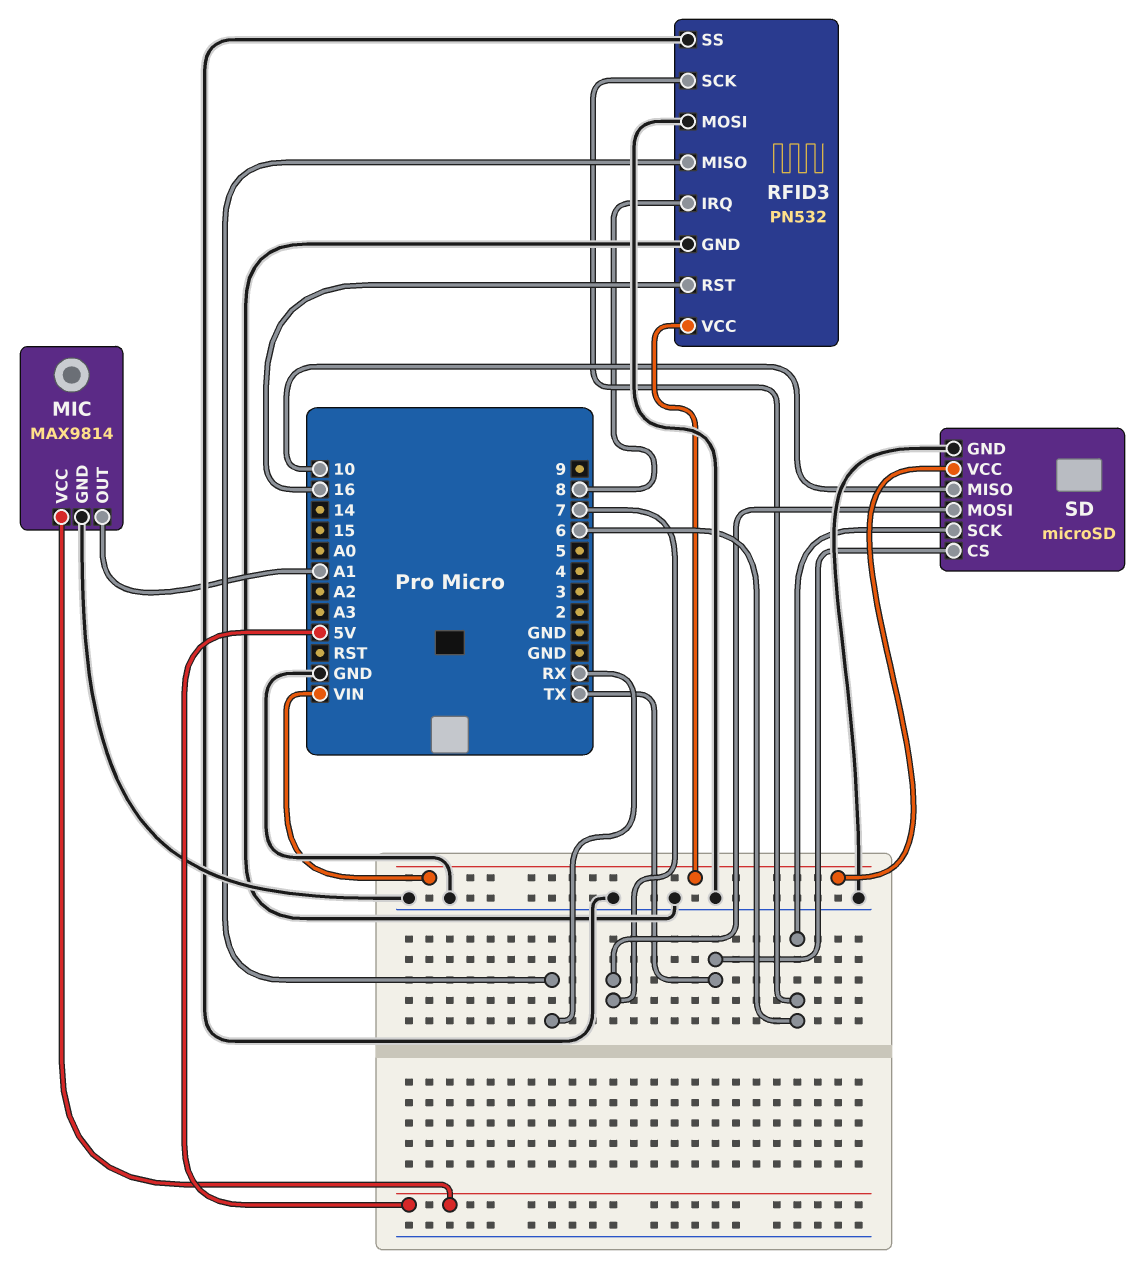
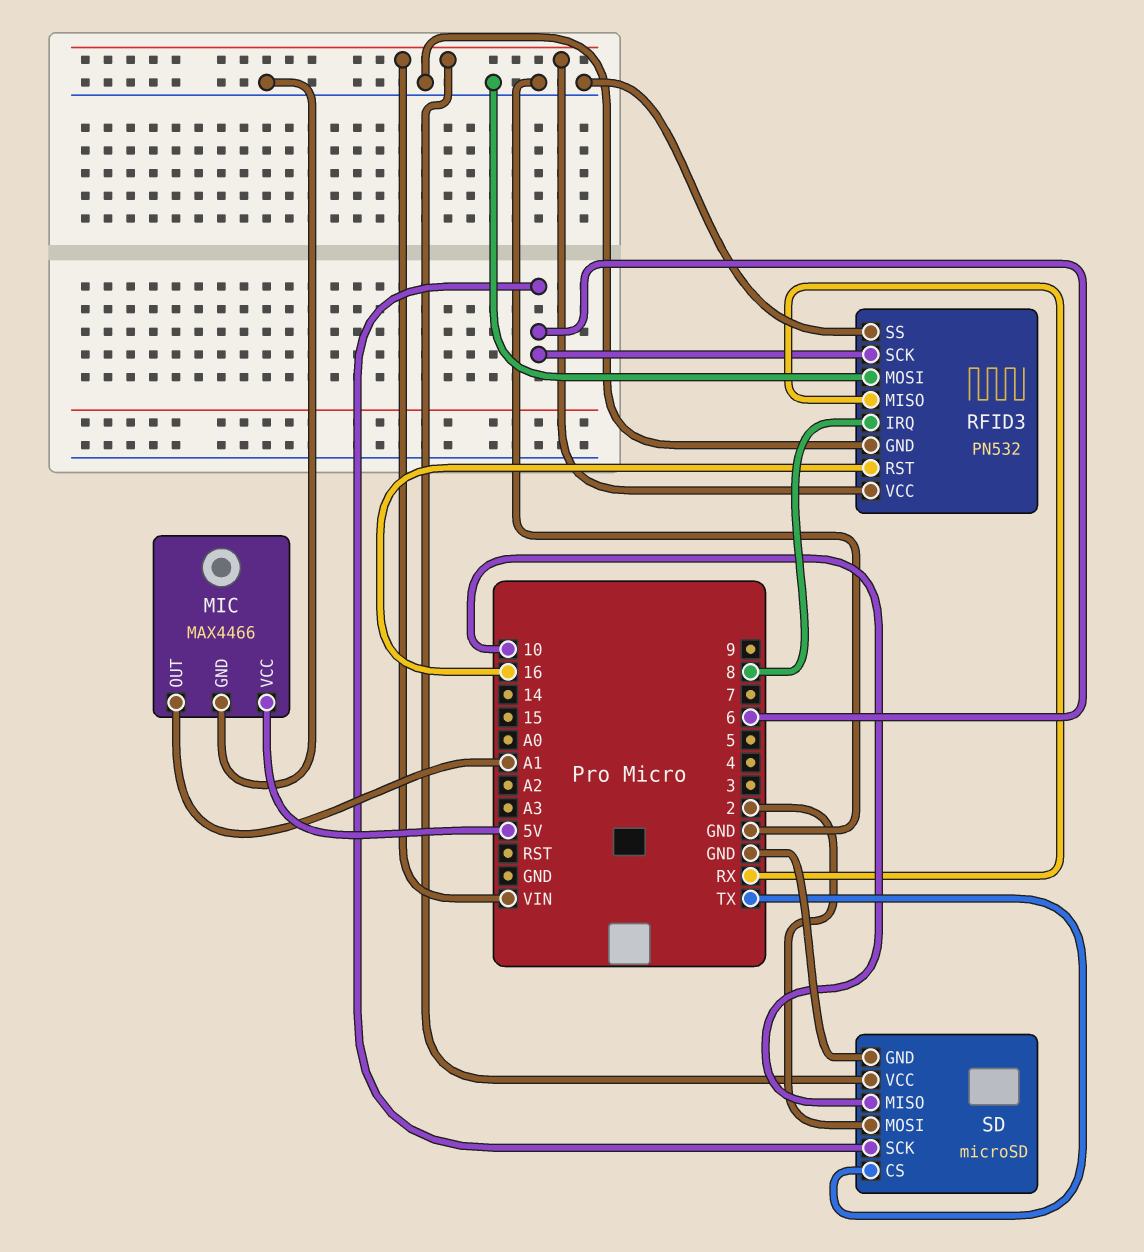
MIC: MAX9814 -> MAX4466
SD pin MOSI: 7 -> 2

